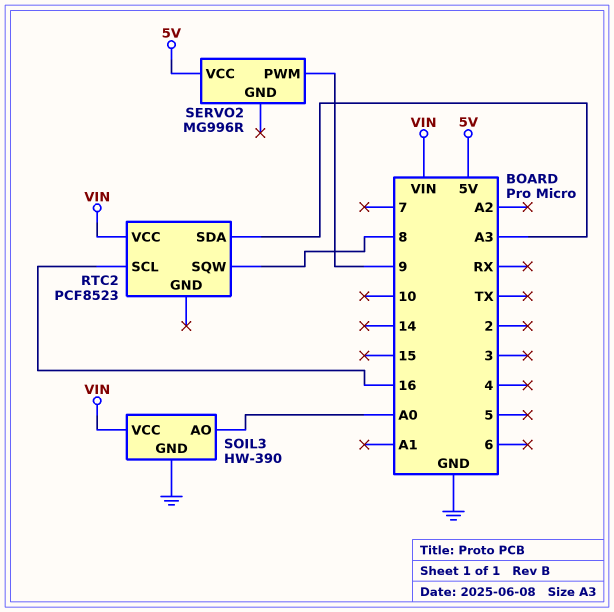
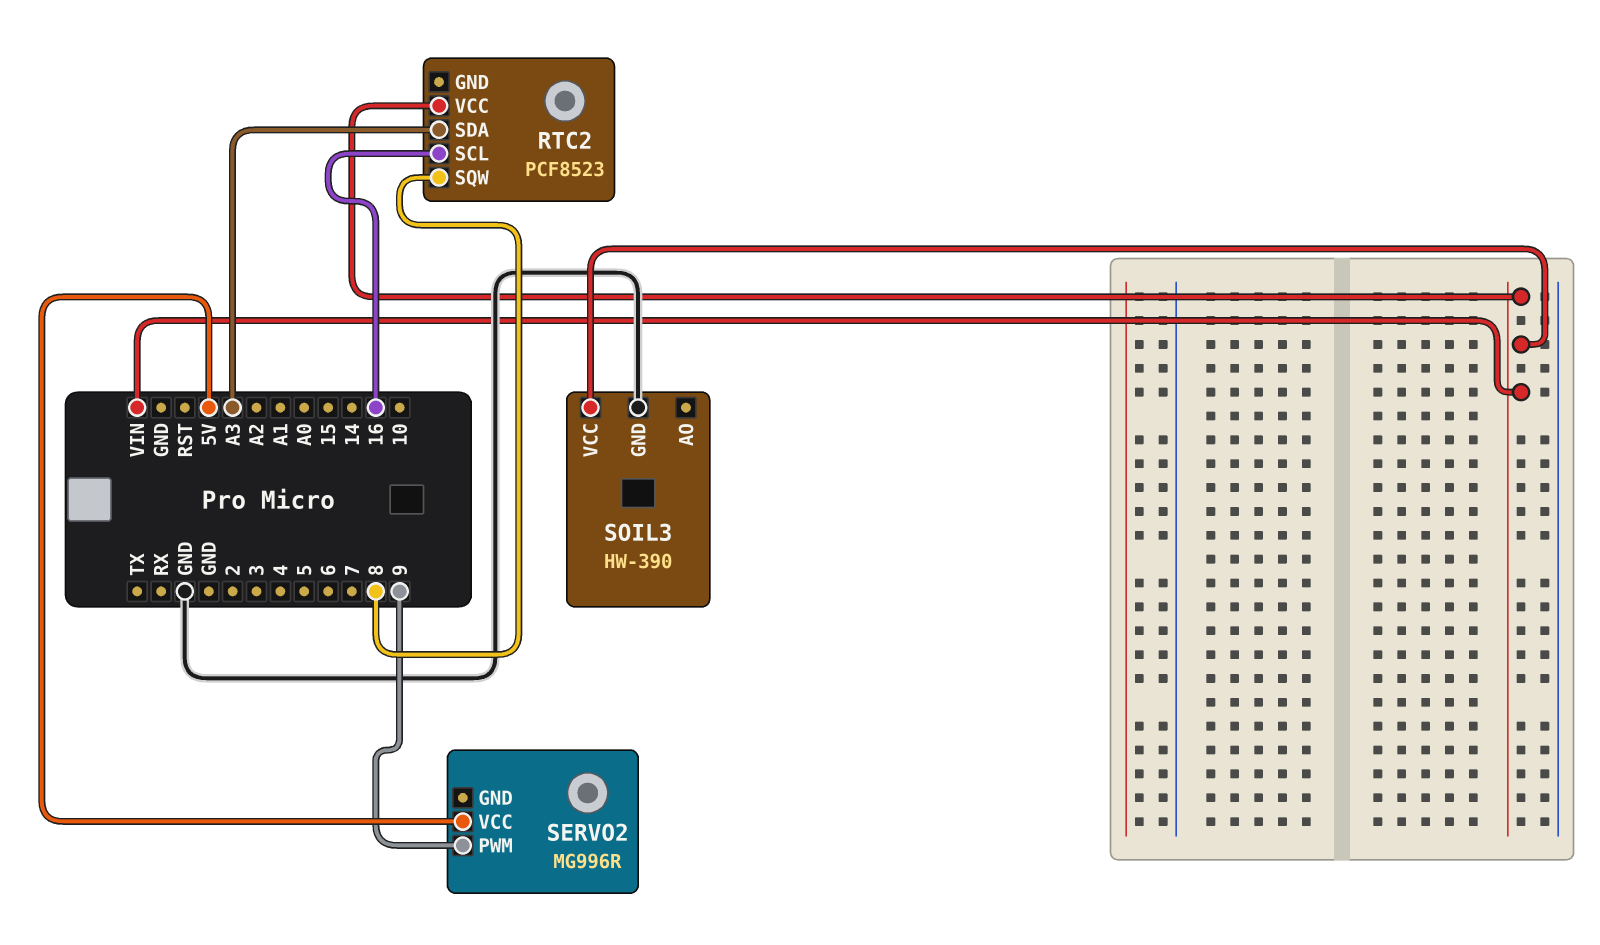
SOIL3 pin AO: A0 -> none

